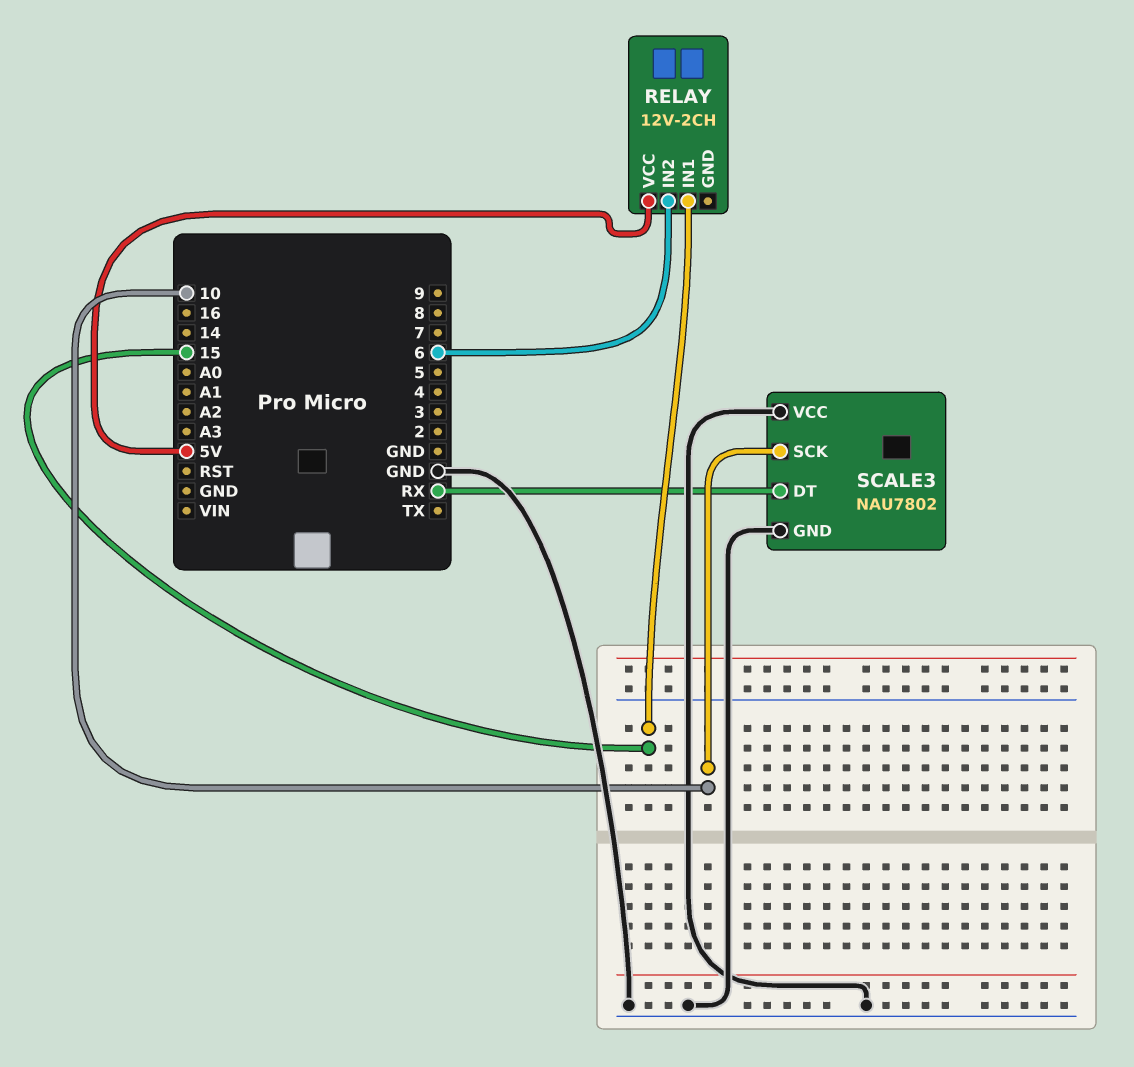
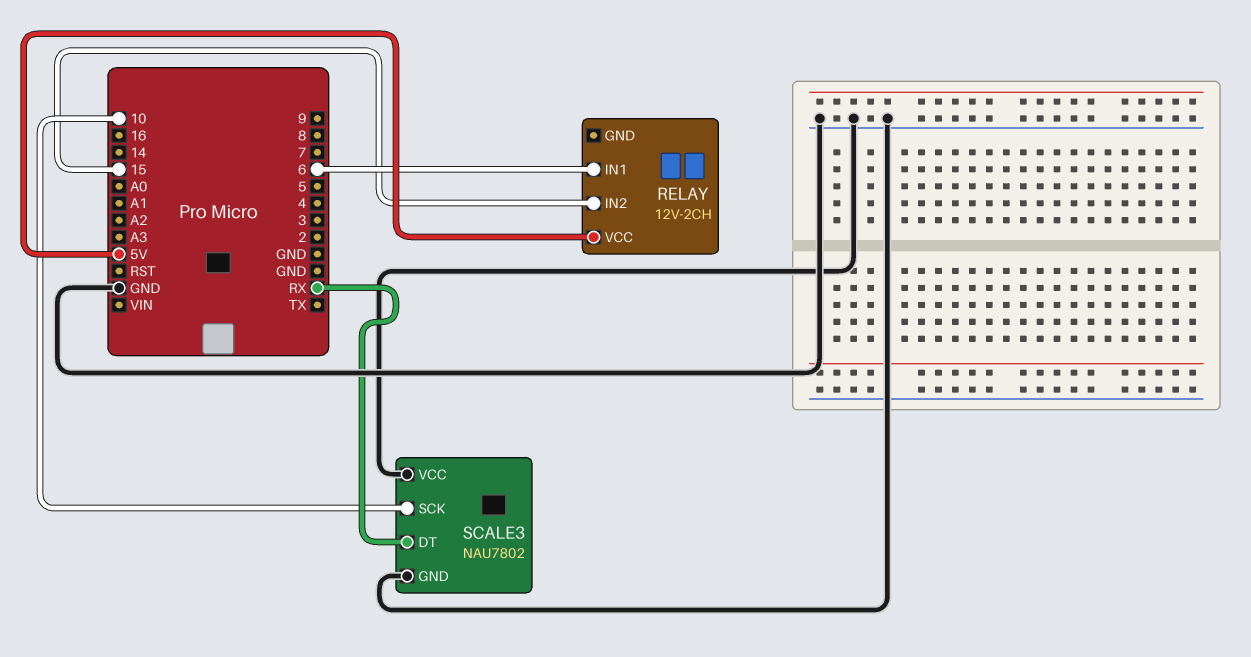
RELAY pin IN1: 15 -> 6
RELAY pin IN2: 6 -> 15

